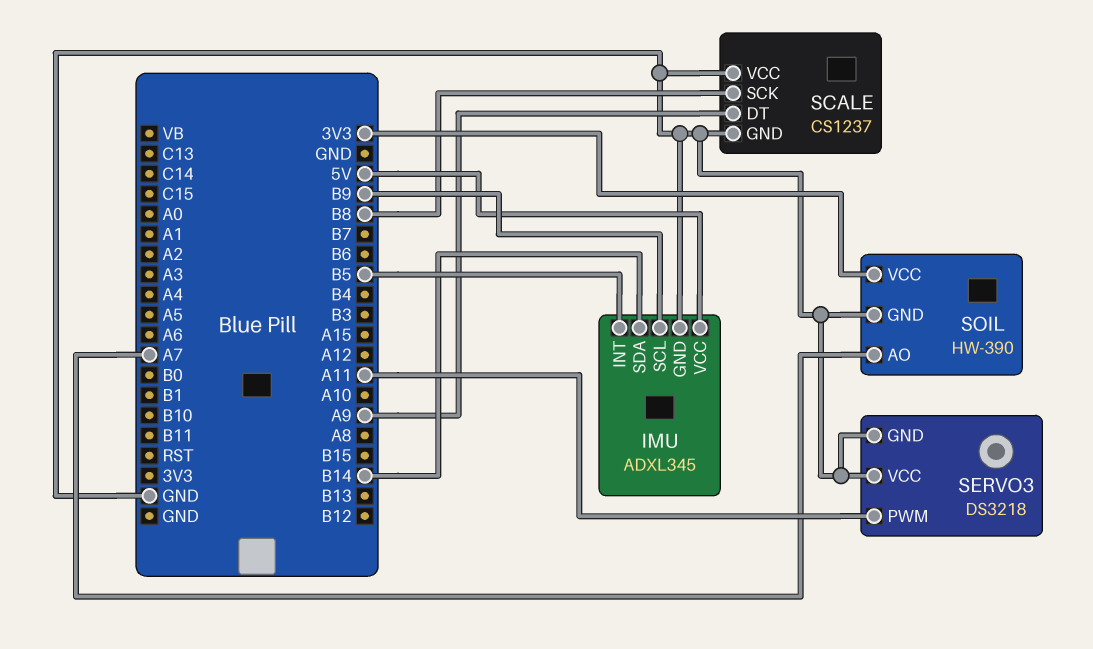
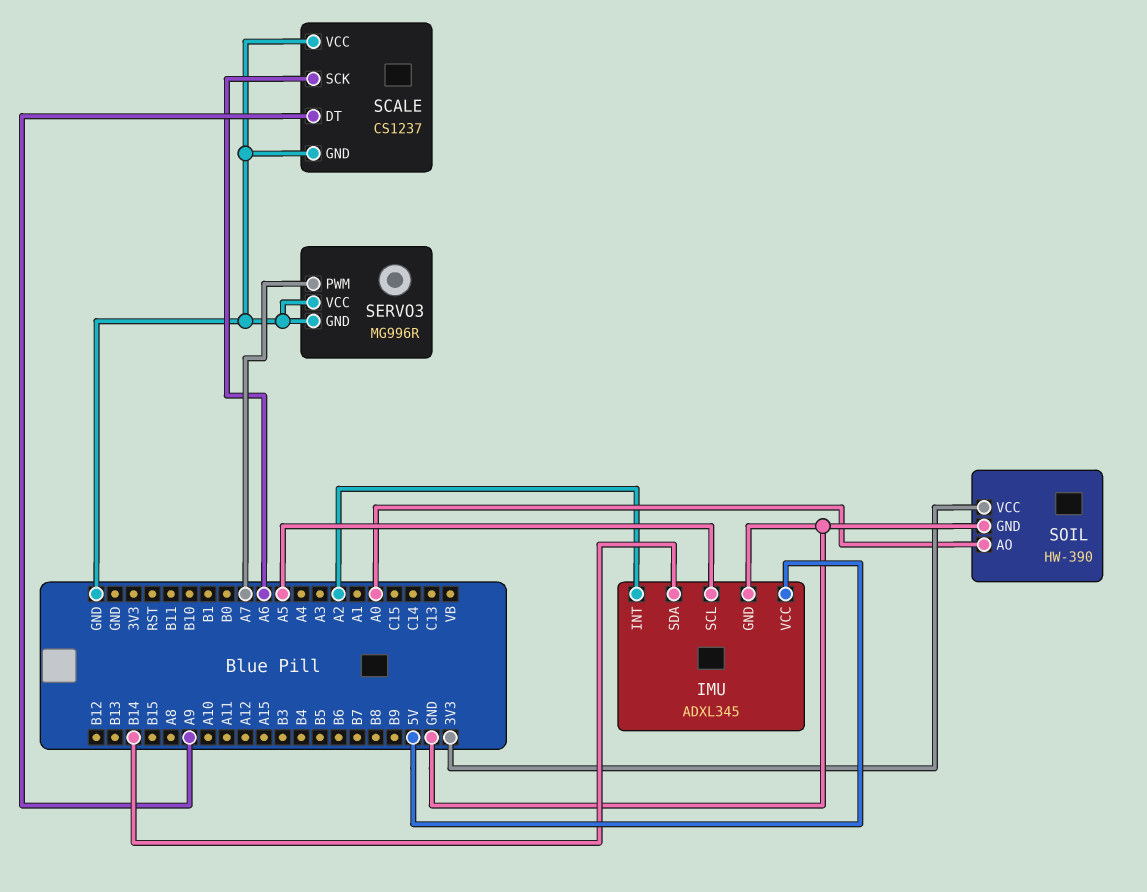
IMU pin INT: B5 -> A2
IMU pin SCL: B9 -> A5
SCALE pin SCK: B8 -> A6
SERVO3: DS3218 -> MG996R
SERVO3 pin PWM: A11 -> A7
SOIL pin AO: A7 -> A0

